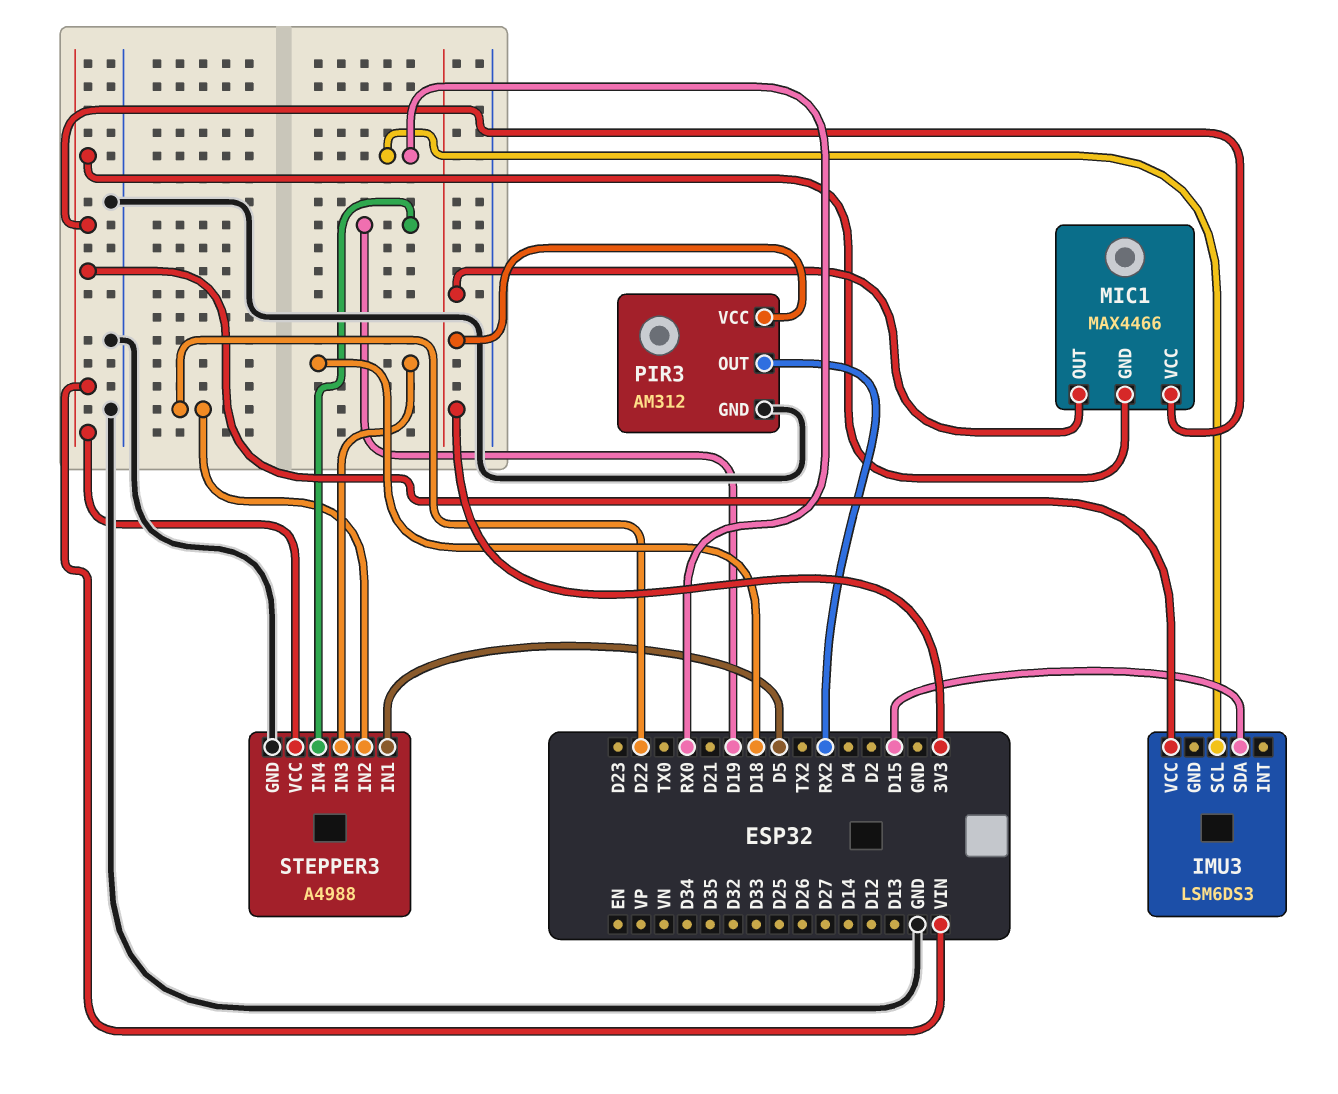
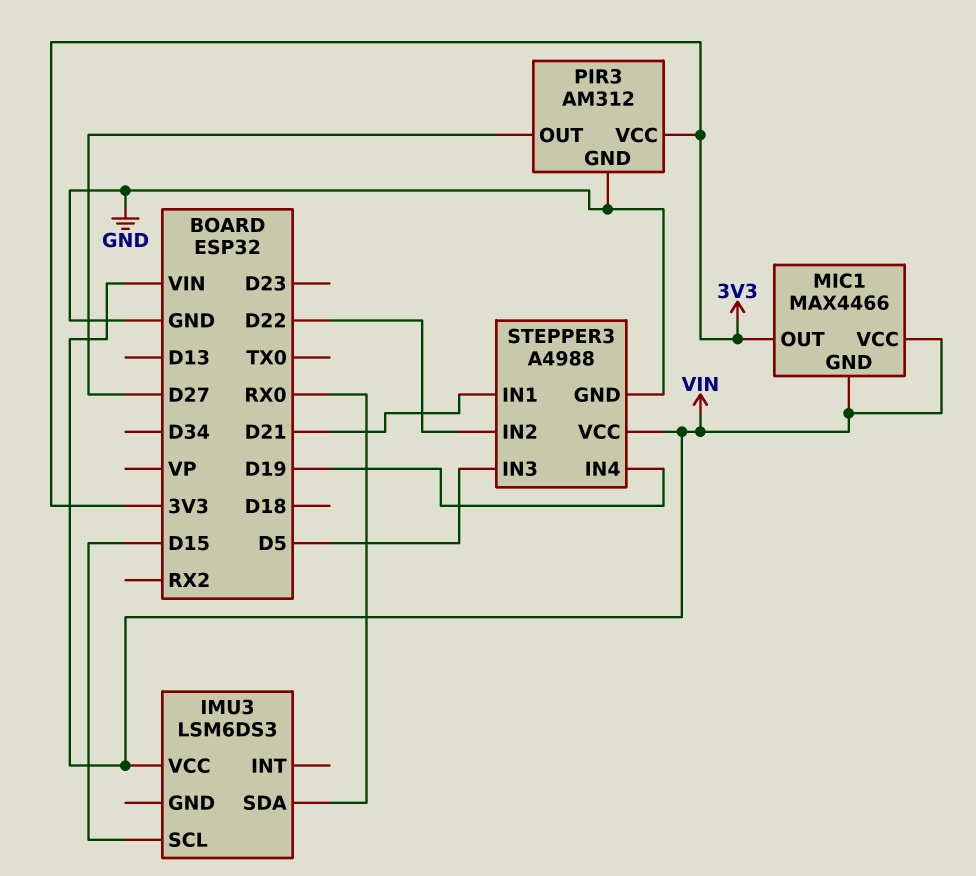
IMU3 pin SCL: RX0 -> D15
IMU3 pin SDA: D15 -> RX0
PIR3 pin OUT: RX2 -> D27
STEPPER3 pin IN1: D5 -> D21
STEPPER3 pin IN3: D18 -> D5

